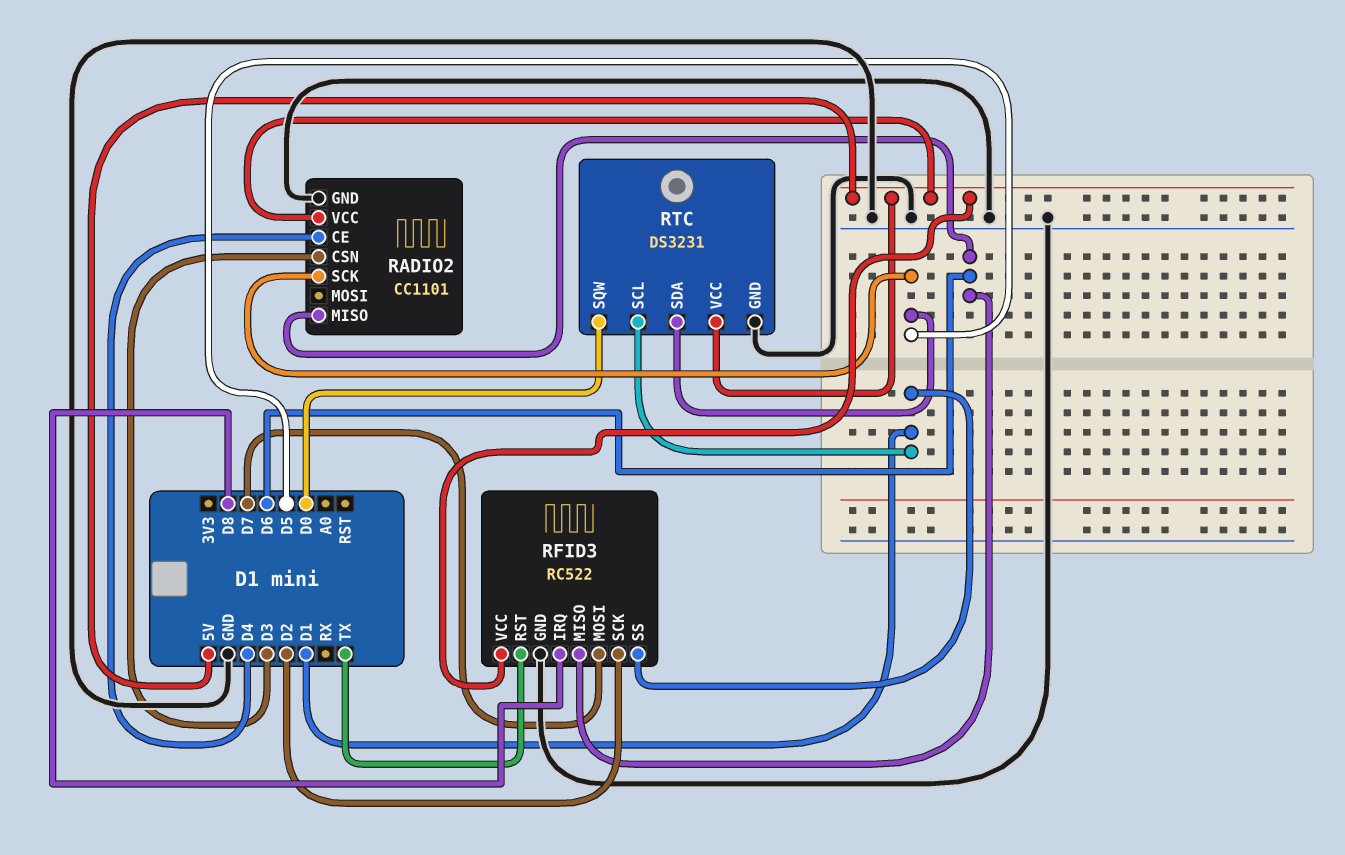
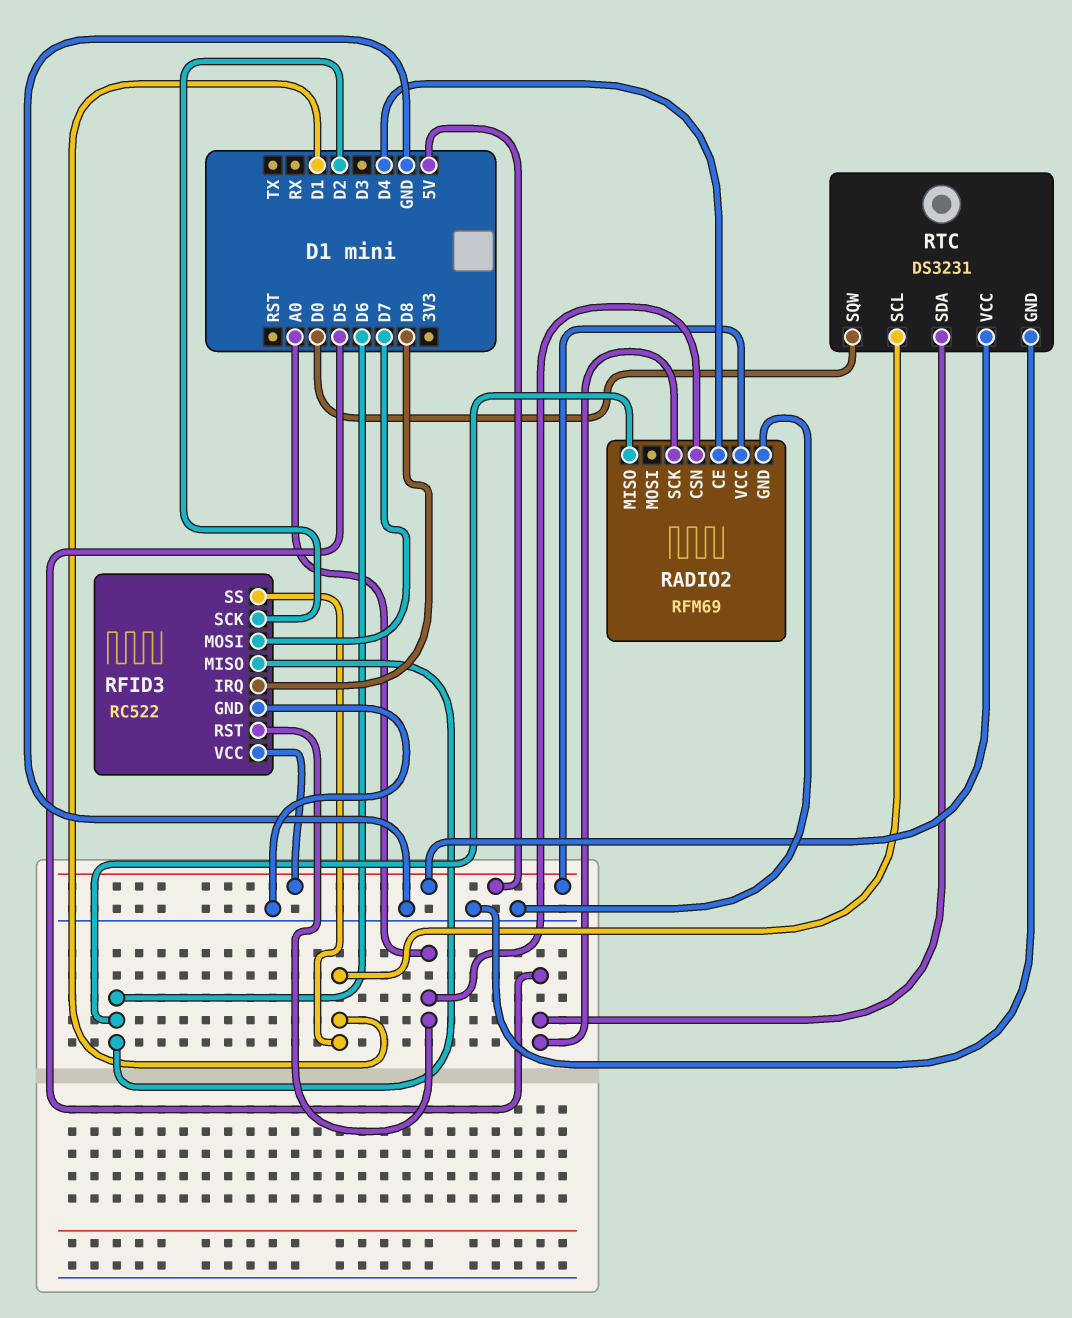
RADIO2: CC1101 -> RFM69
RADIO2 pin CSN: D3 -> A0
RFID3 pin RST: TX -> A0

